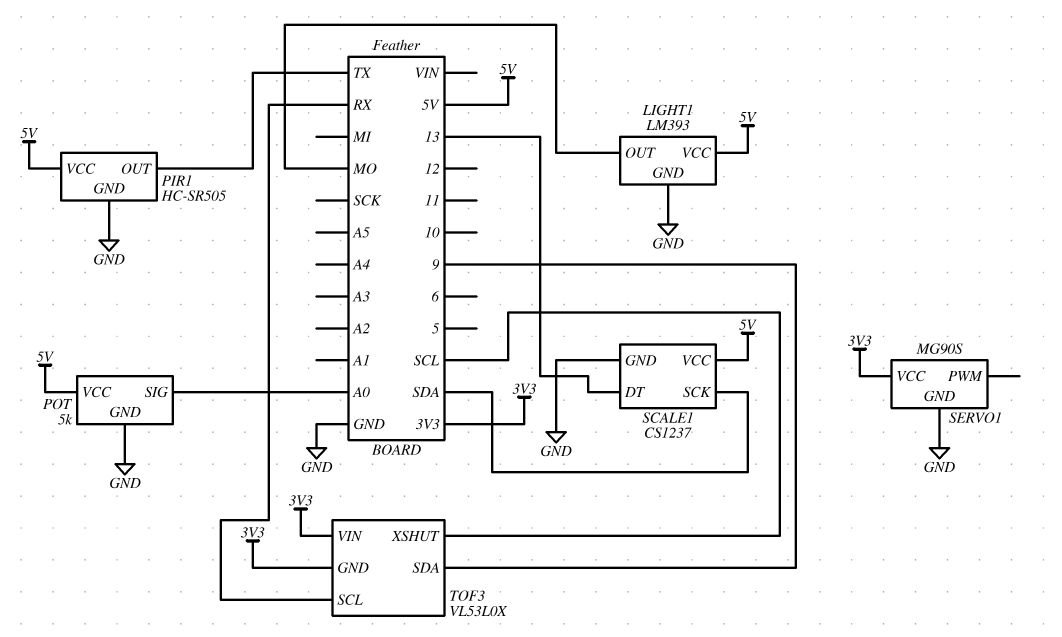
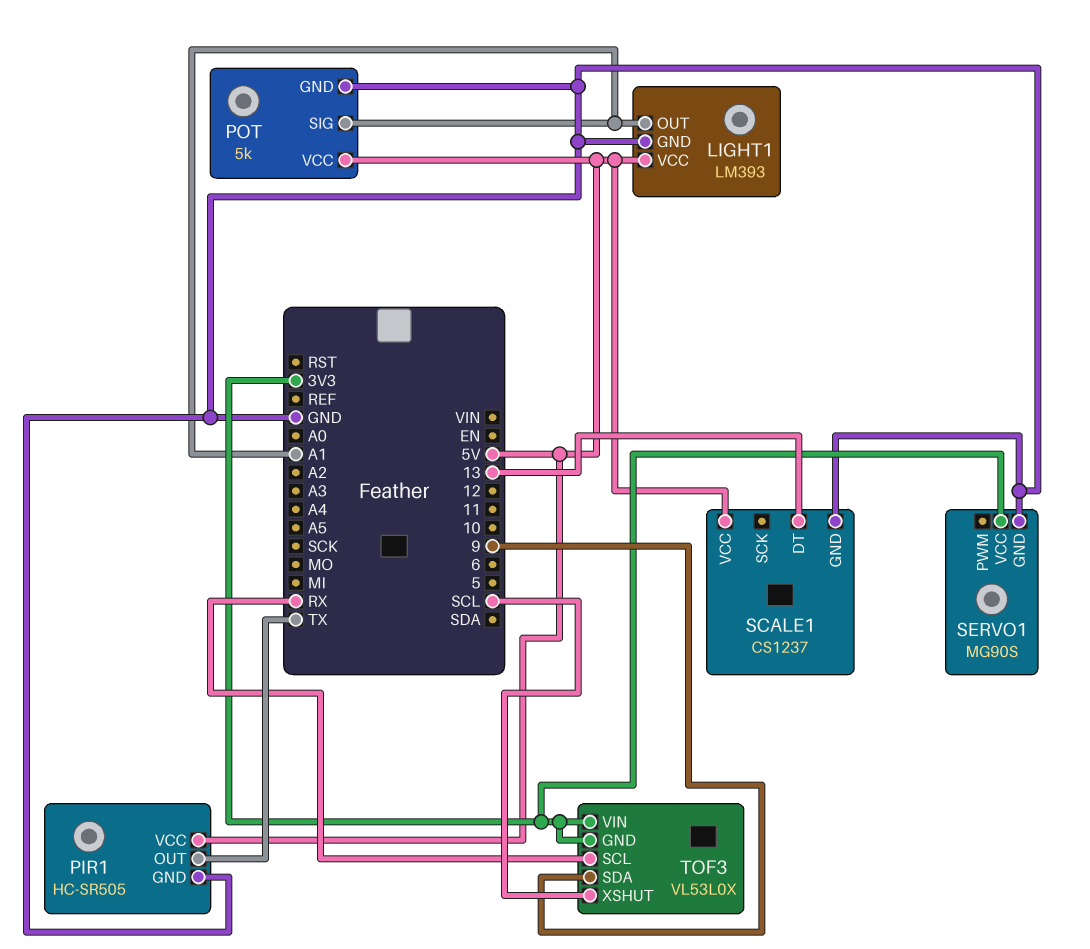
LIGHT1 pin OUT: MO -> A1
POT pin SIG: A0 -> A1
SCALE1 pin SCK: SDA -> none

